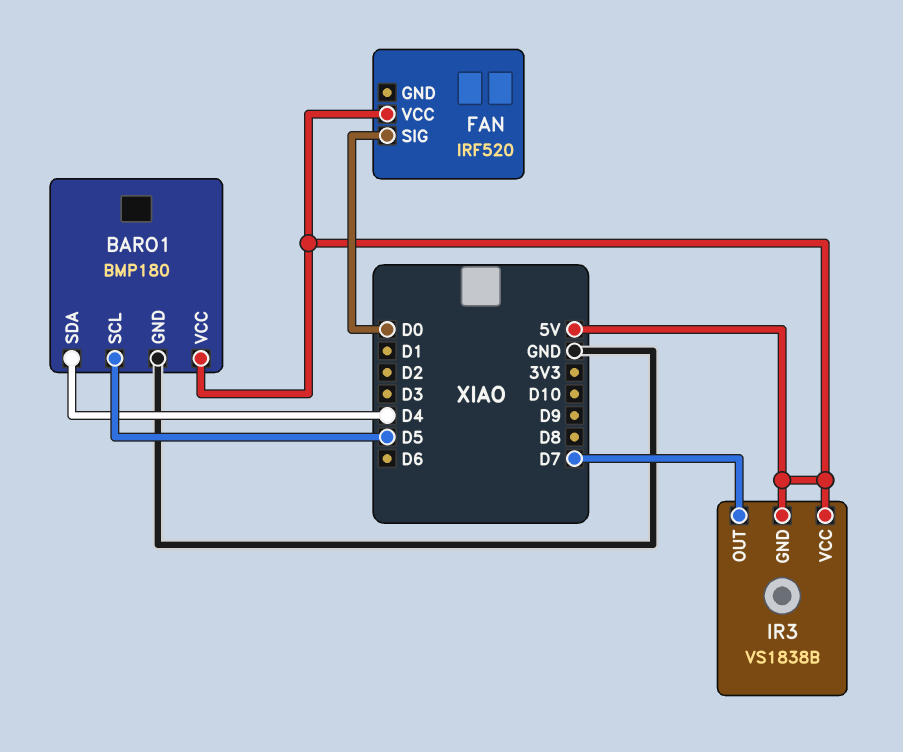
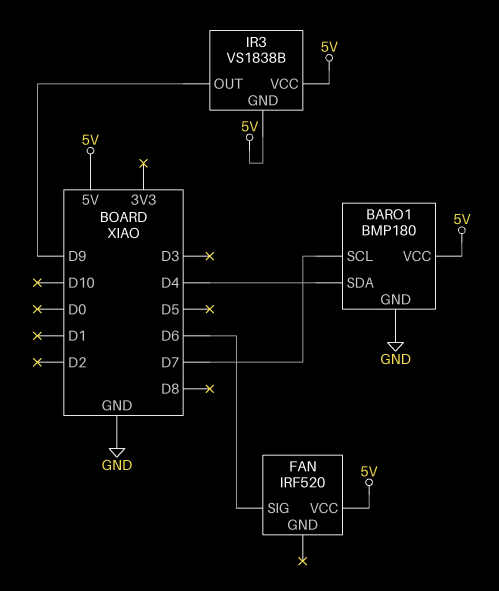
BARO1 pin SCL: D5 -> D7
FAN pin SIG: D0 -> D6
IR3 pin OUT: D7 -> D9

